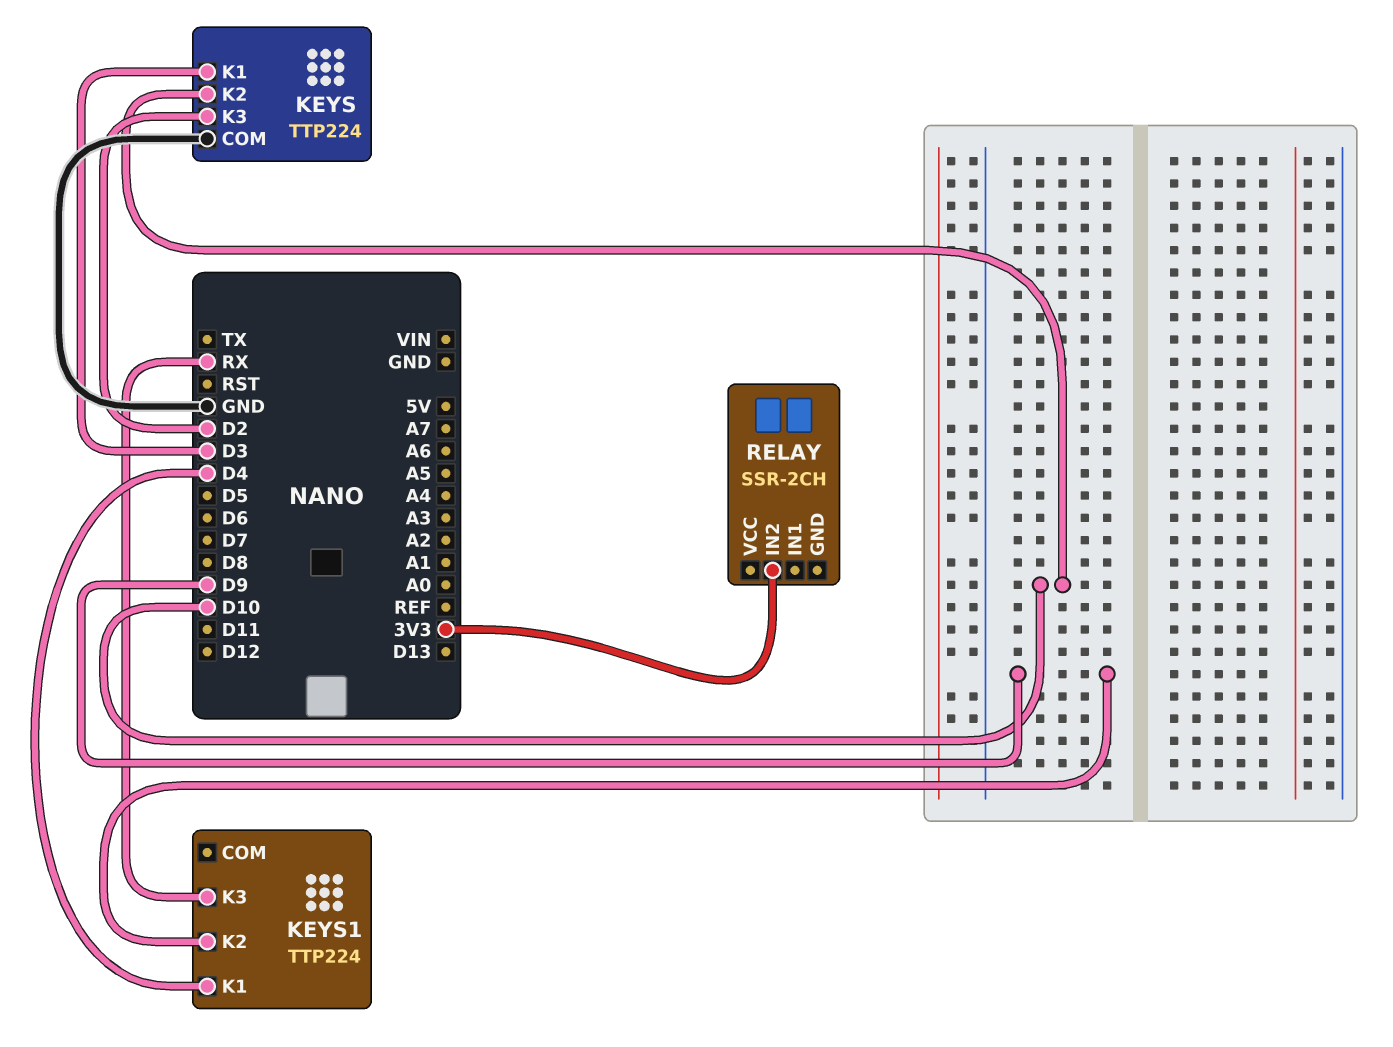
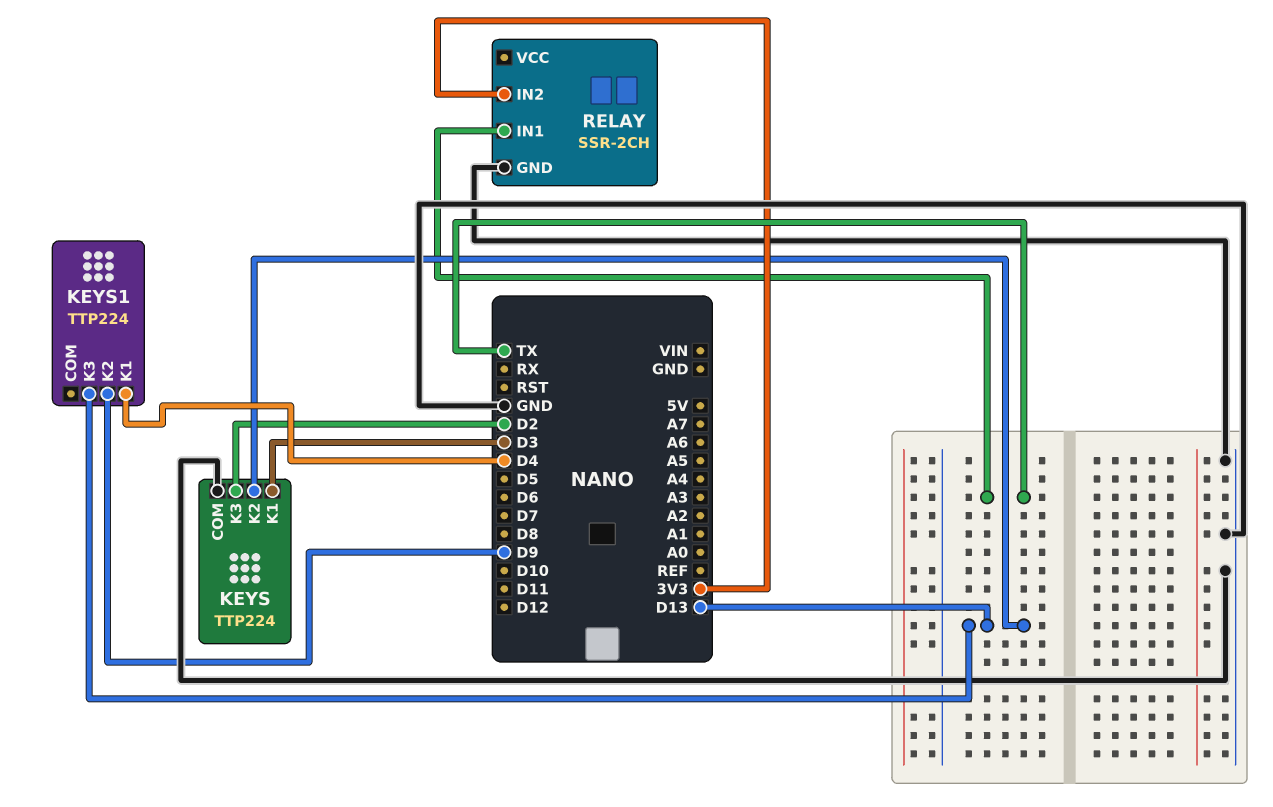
KEYS pin K2: D10 -> D13
KEYS1 pin K3: RX -> D13
RELAY pin GND: none -> GND
RELAY pin IN1: none -> TX

